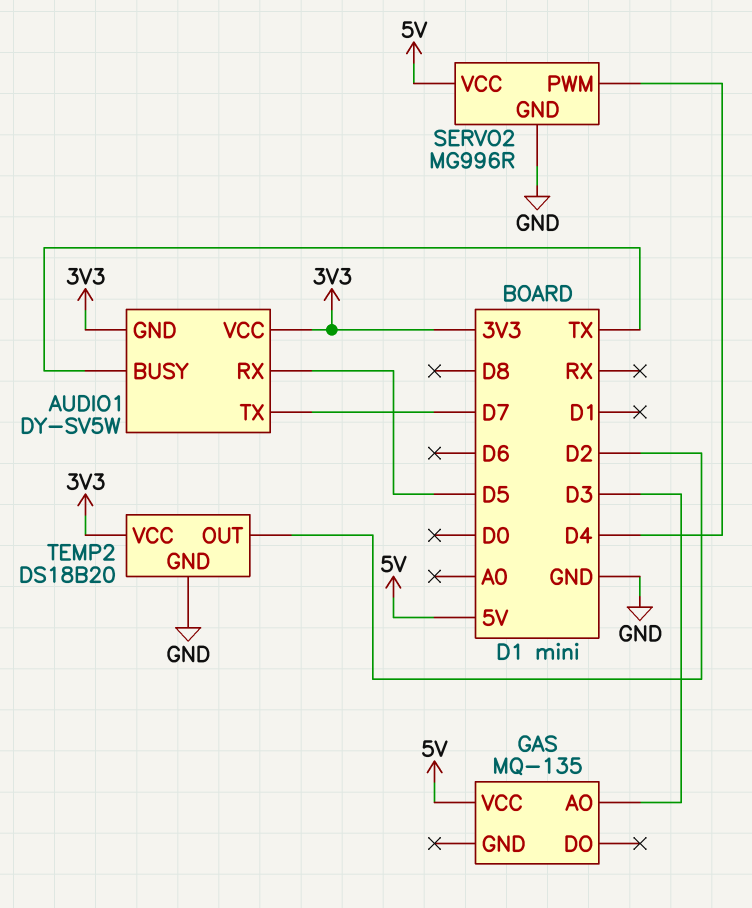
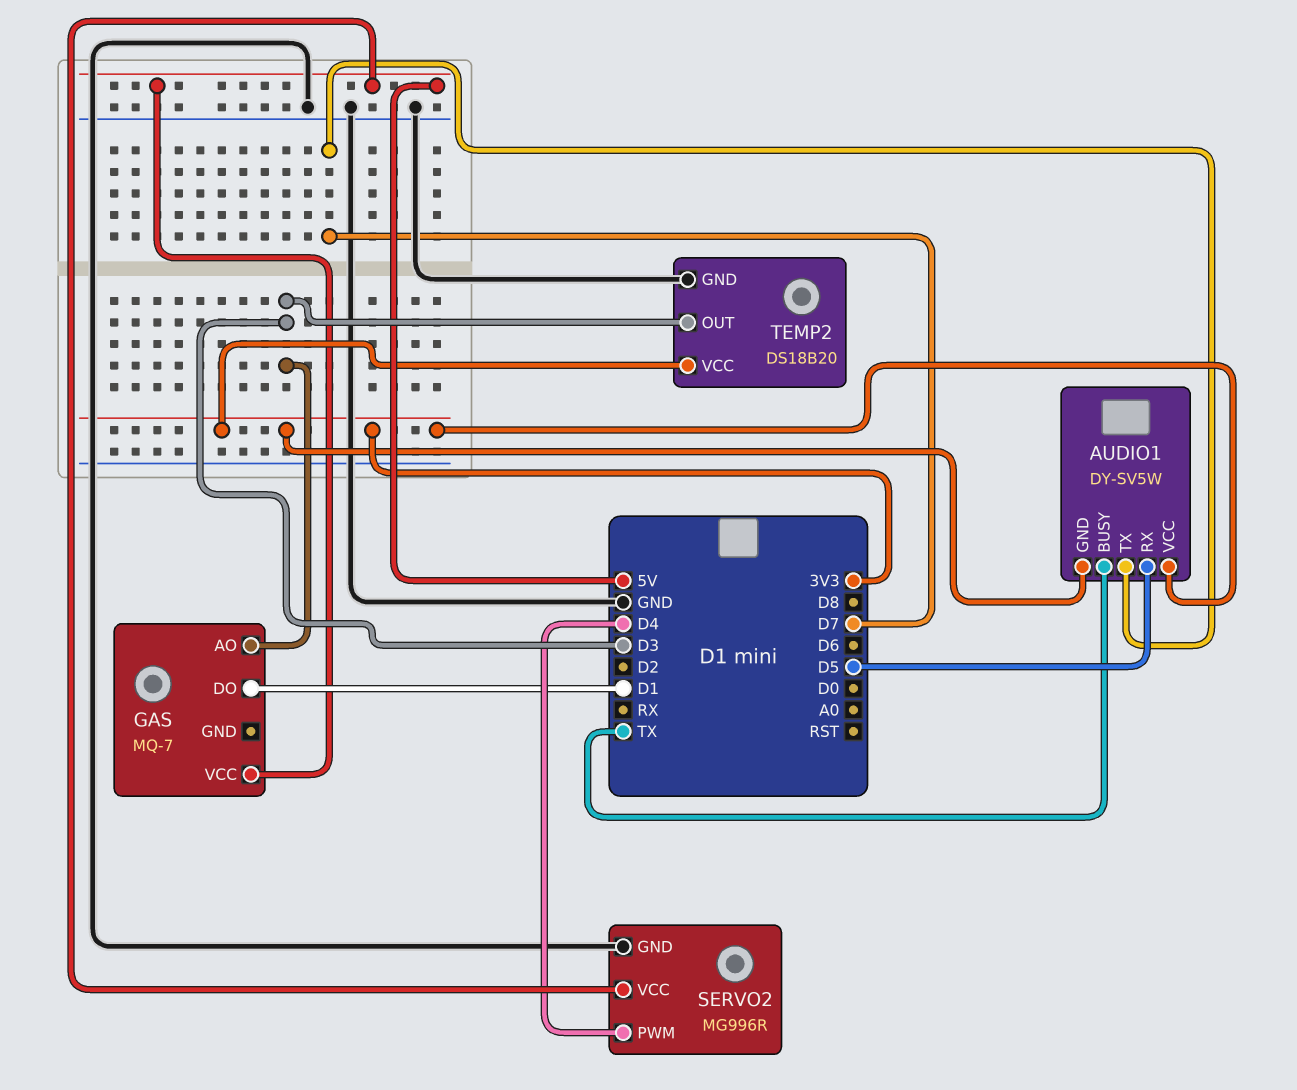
GAS: MQ-135 -> MQ-7
GAS pin DO: none -> D1
TEMP2 pin OUT: D2 -> D3

